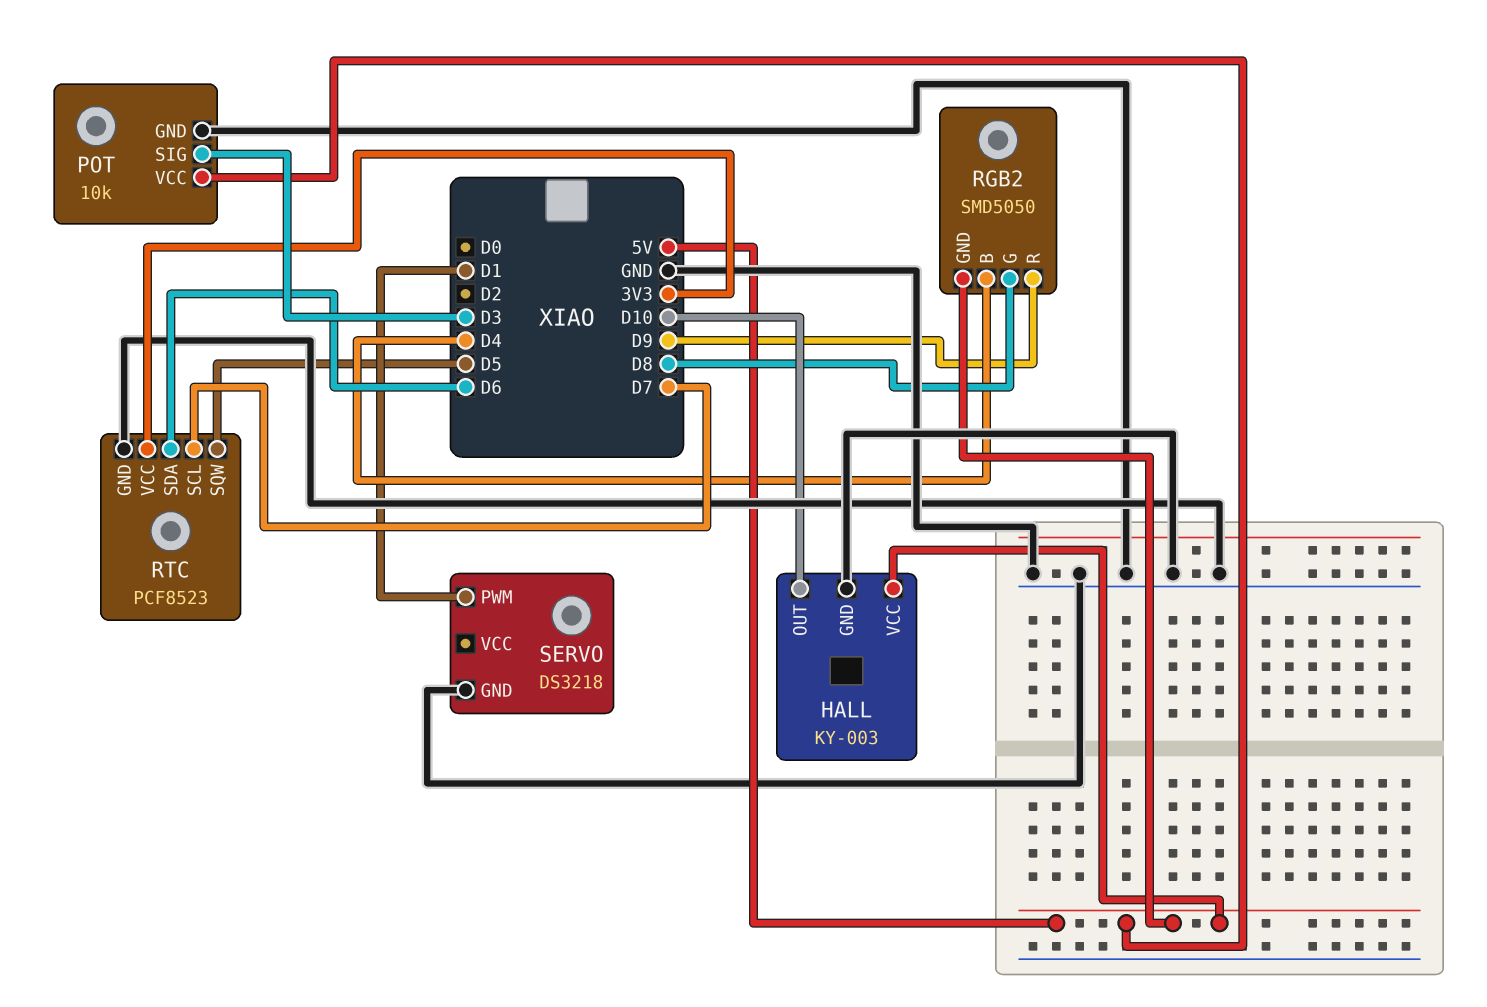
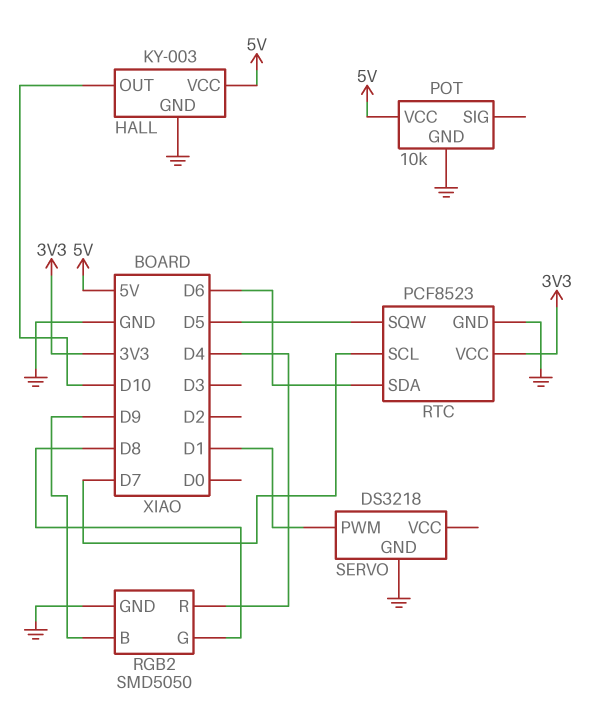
POT pin SIG: D3 -> none
RGB2 pin B: D4 -> D9
RGB2 pin GND: 5V -> GND
RGB2 pin R: D9 -> D4

